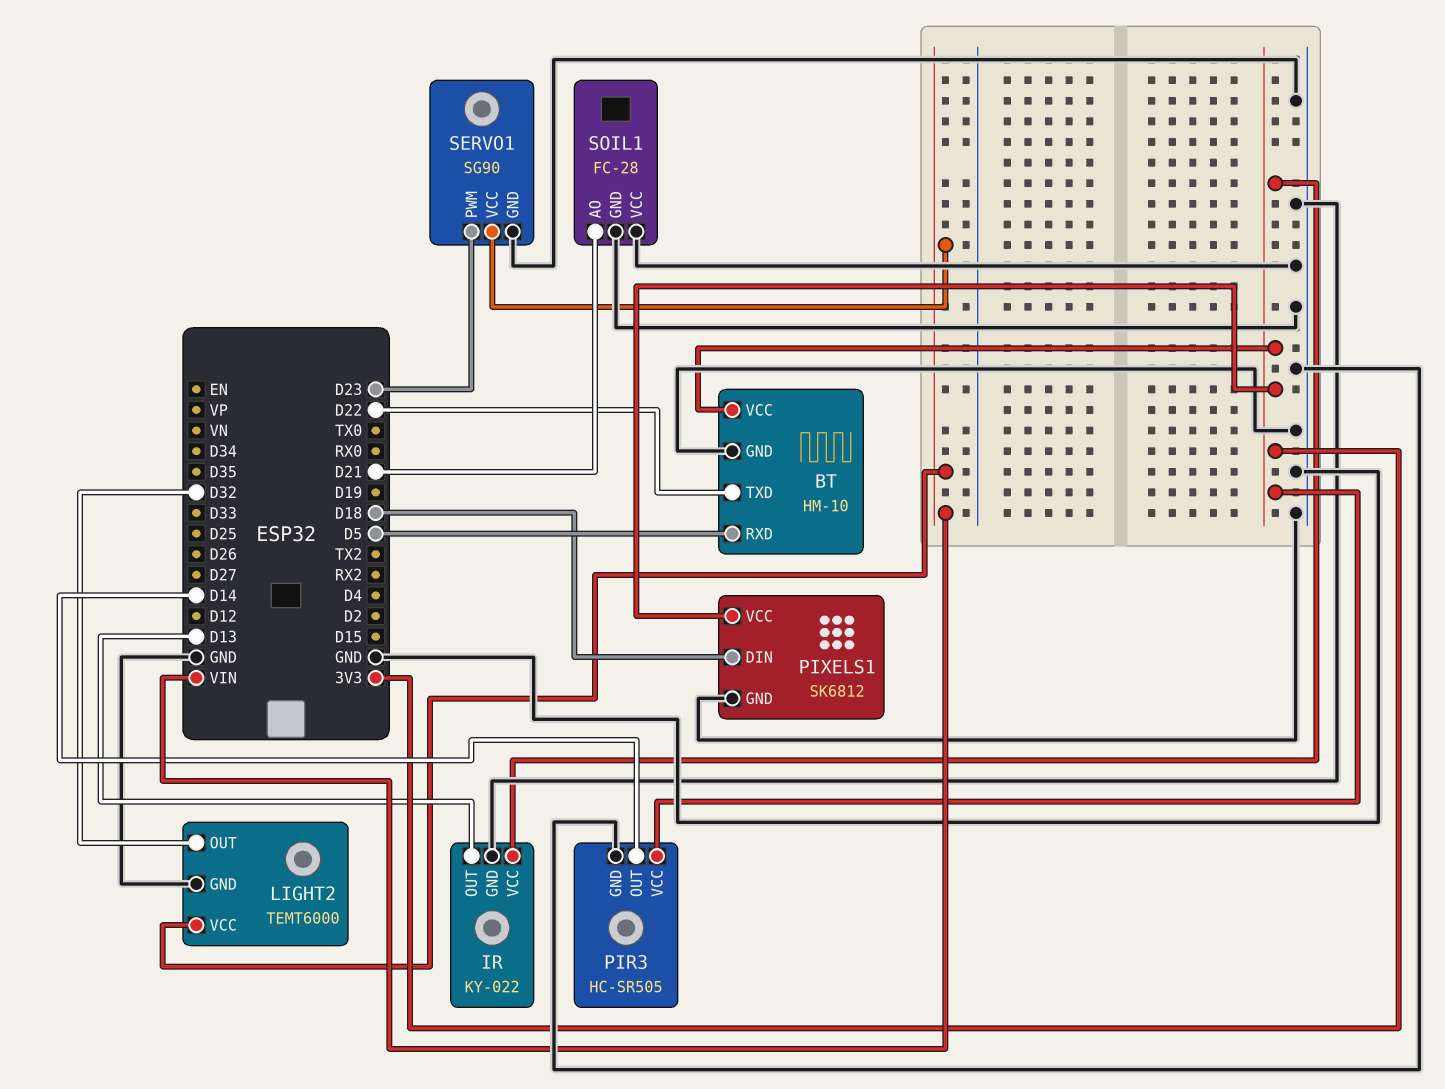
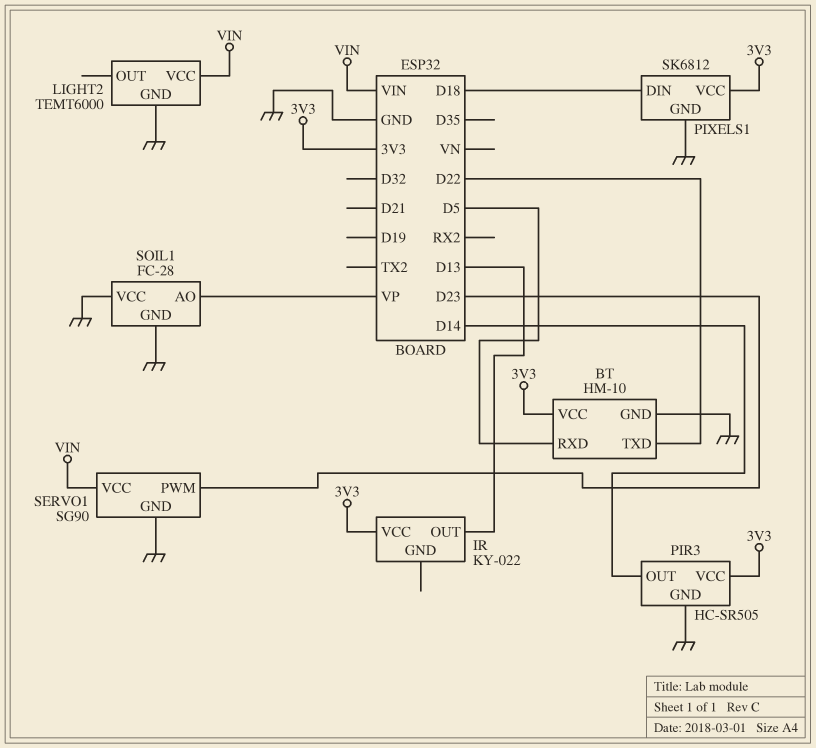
IR pin GND: GND -> none
LIGHT2 pin OUT: D32 -> none
SOIL1 pin AO: D21 -> VP

